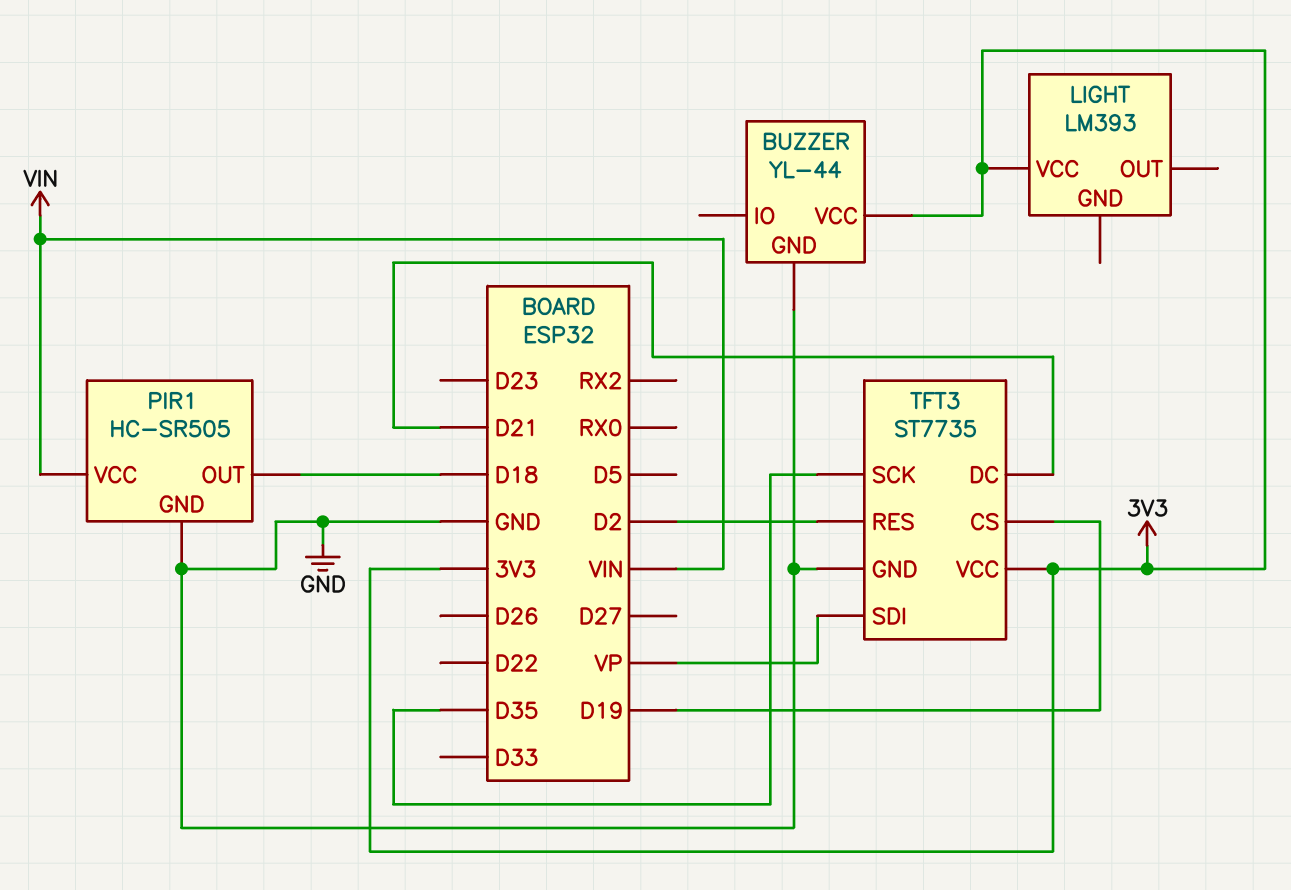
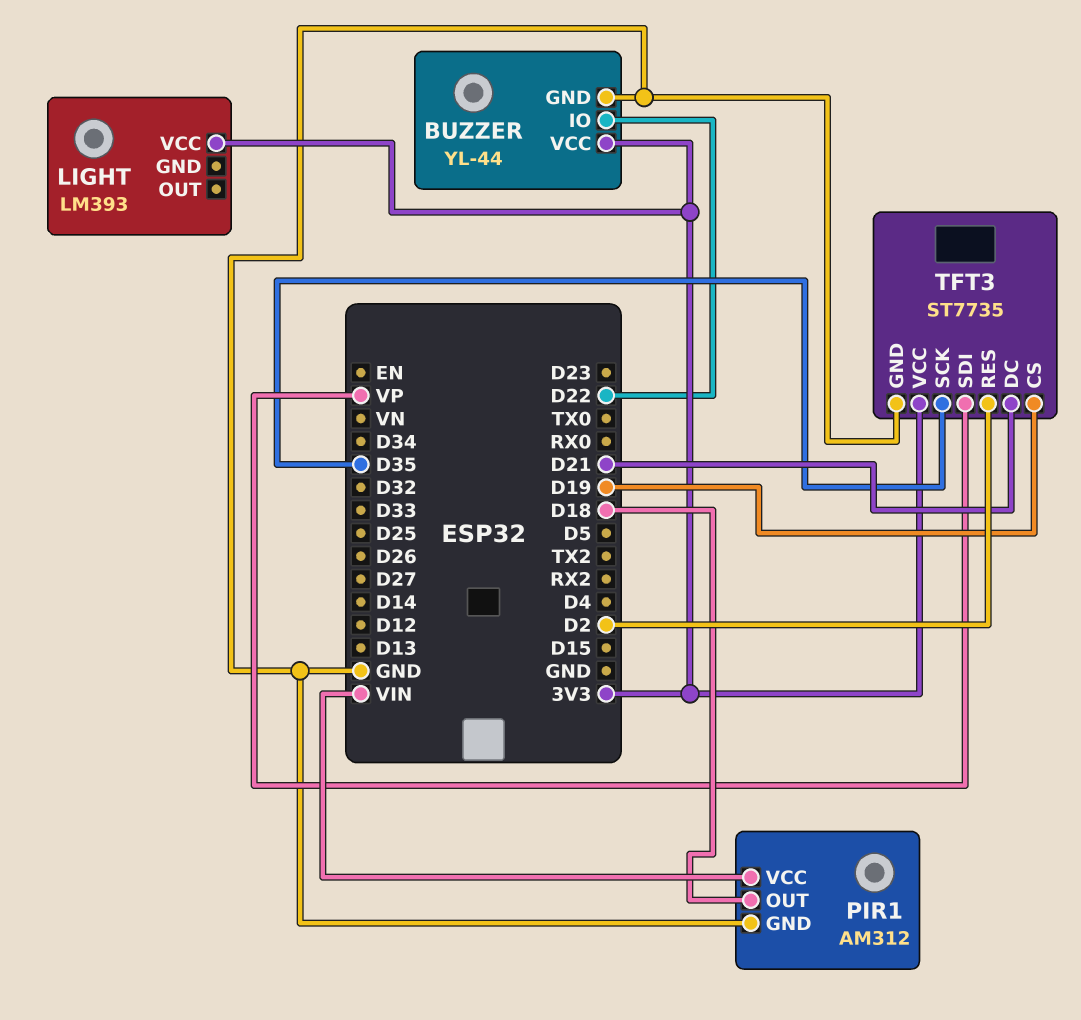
BUZZER pin IO: none -> D22
PIR1: HC-SR505 -> AM312

